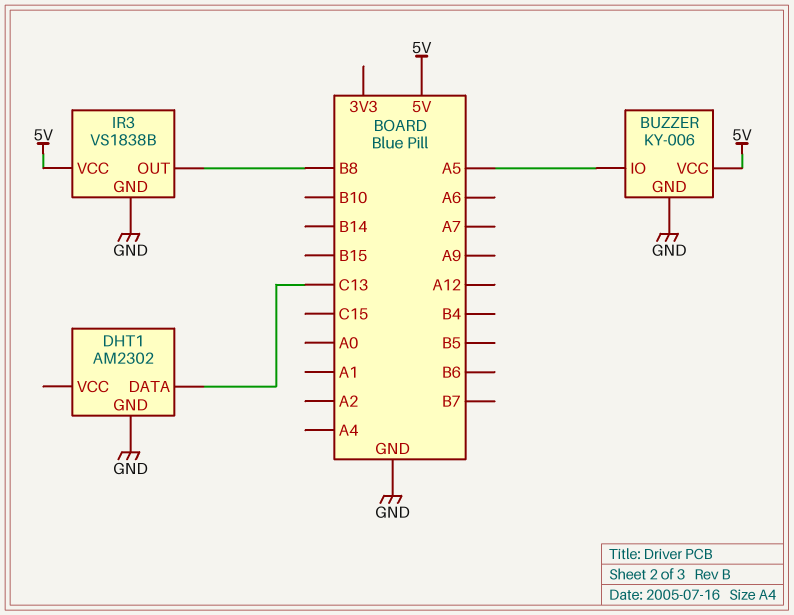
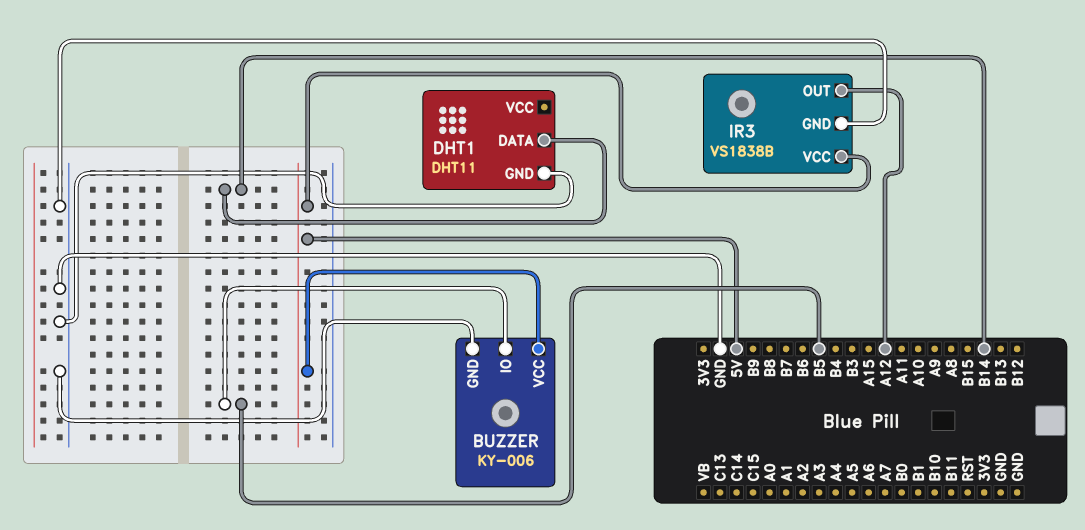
BUZZER pin IO: A5 -> B5
DHT1: AM2302 -> DHT11
DHT1 pin DATA: C13 -> B14
IR3 pin OUT: B8 -> A12

